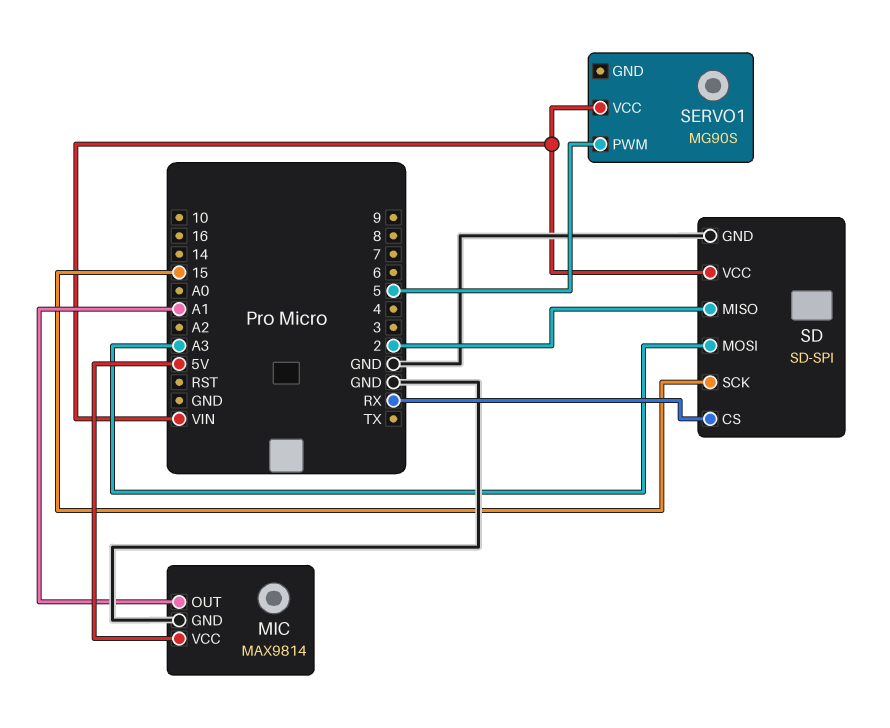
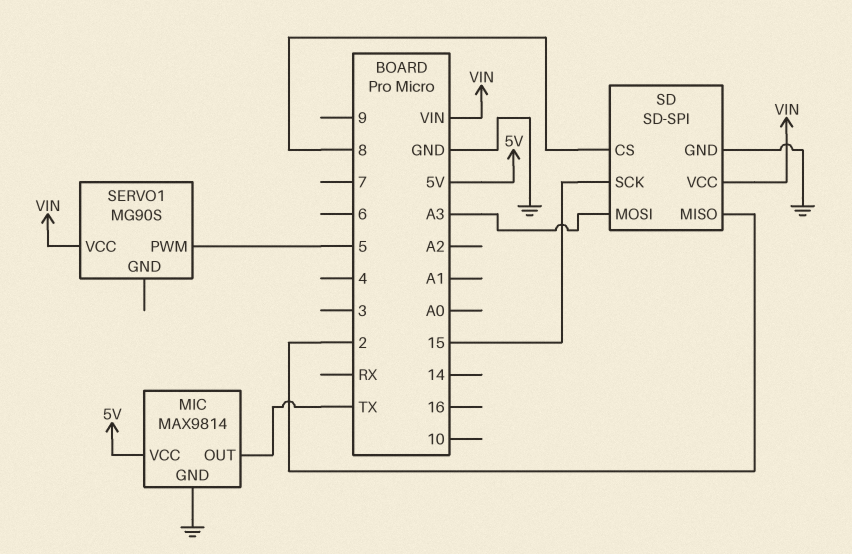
MIC pin OUT: A1 -> TX
SD pin CS: RX -> 8

